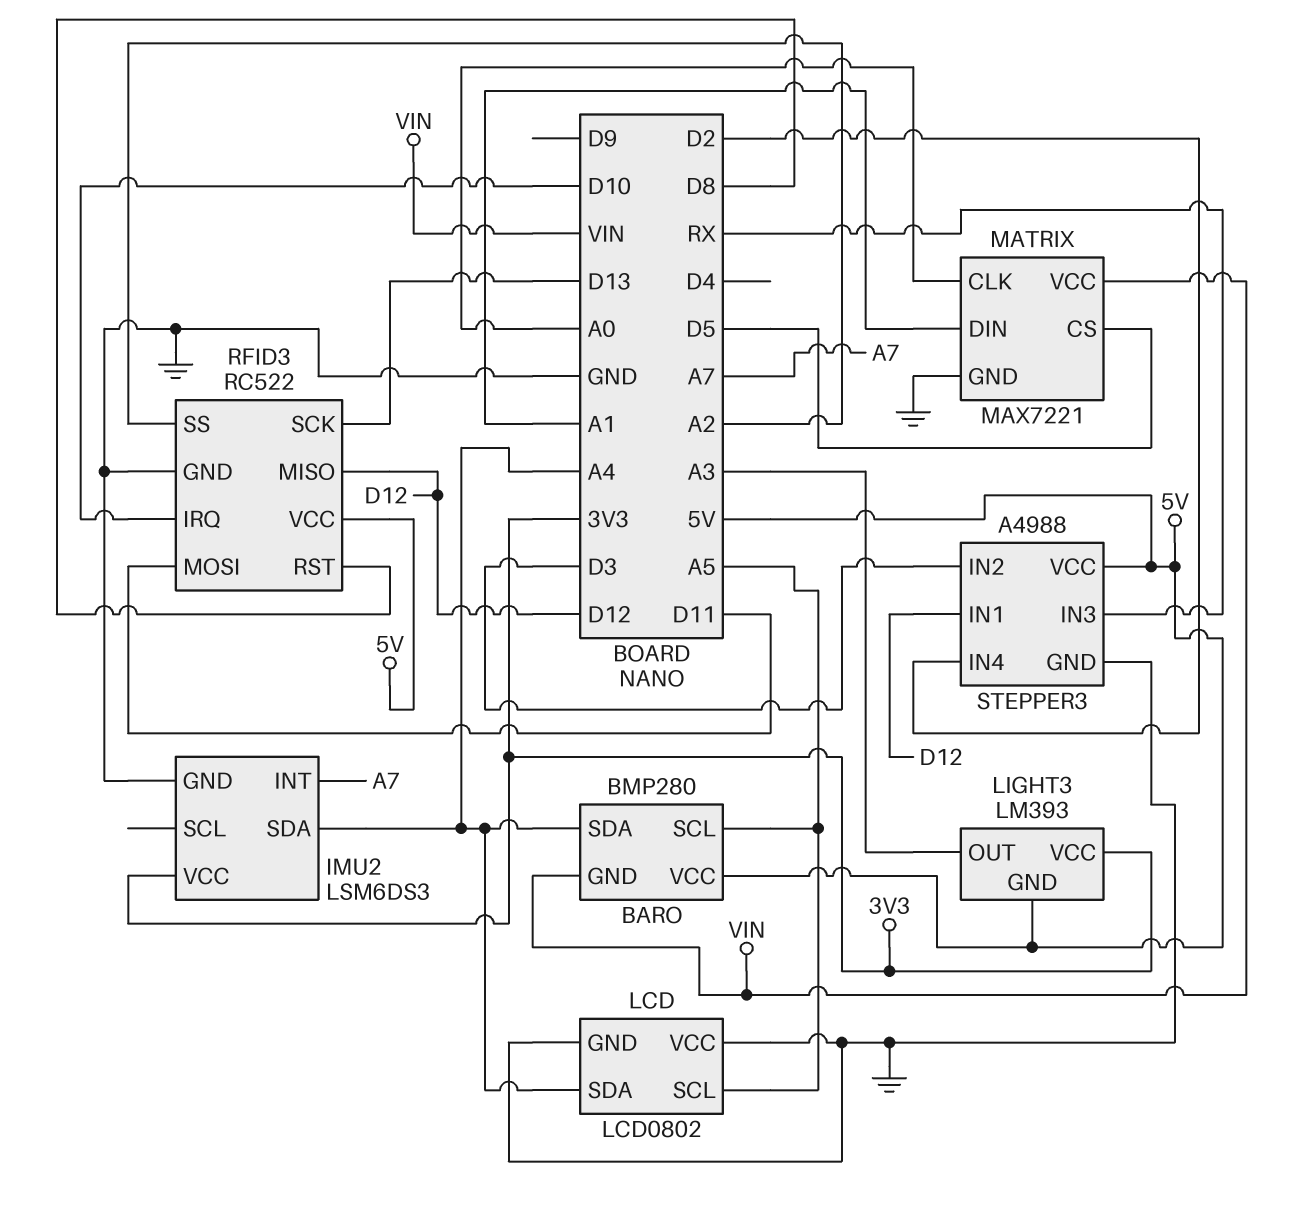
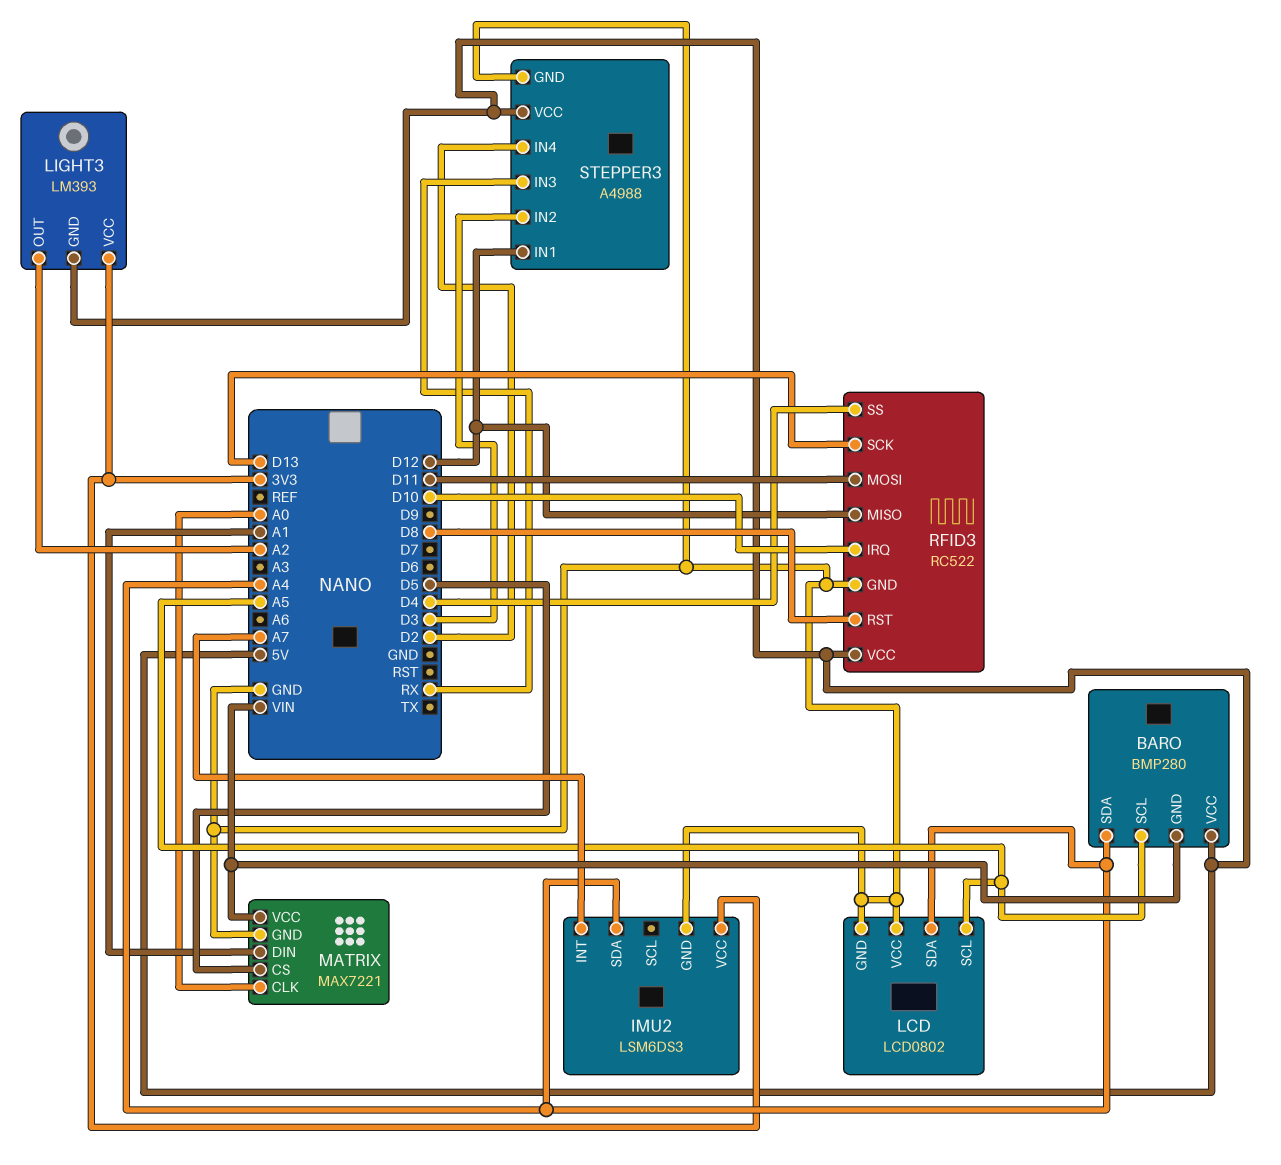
LIGHT3 pin OUT: A3 -> A2
RFID3 pin SS: A2 -> D4

